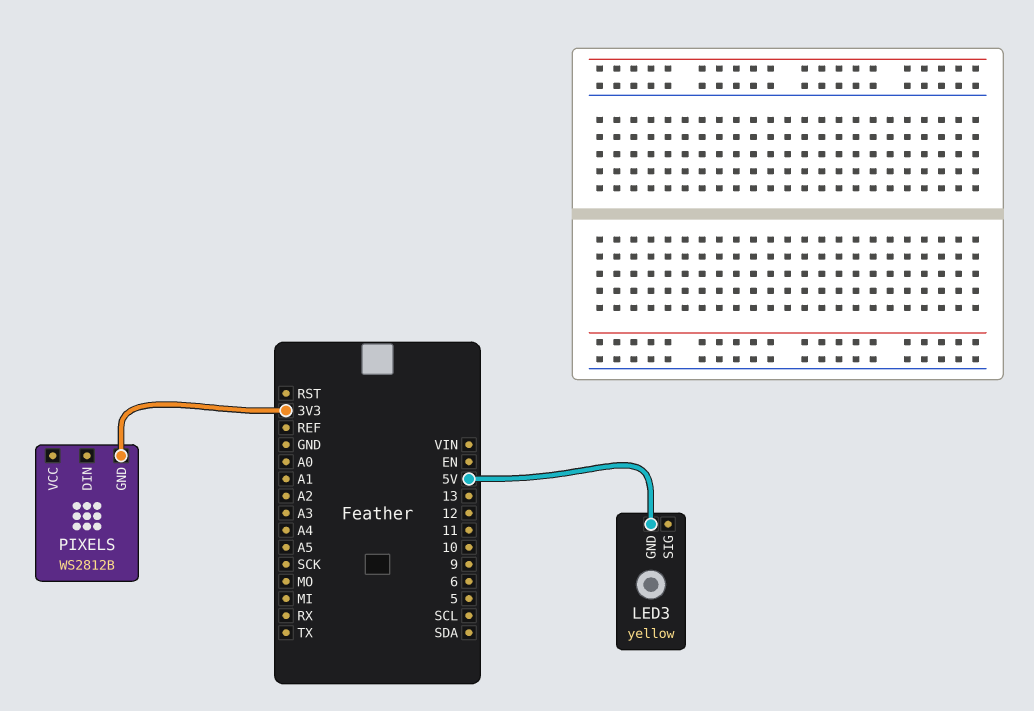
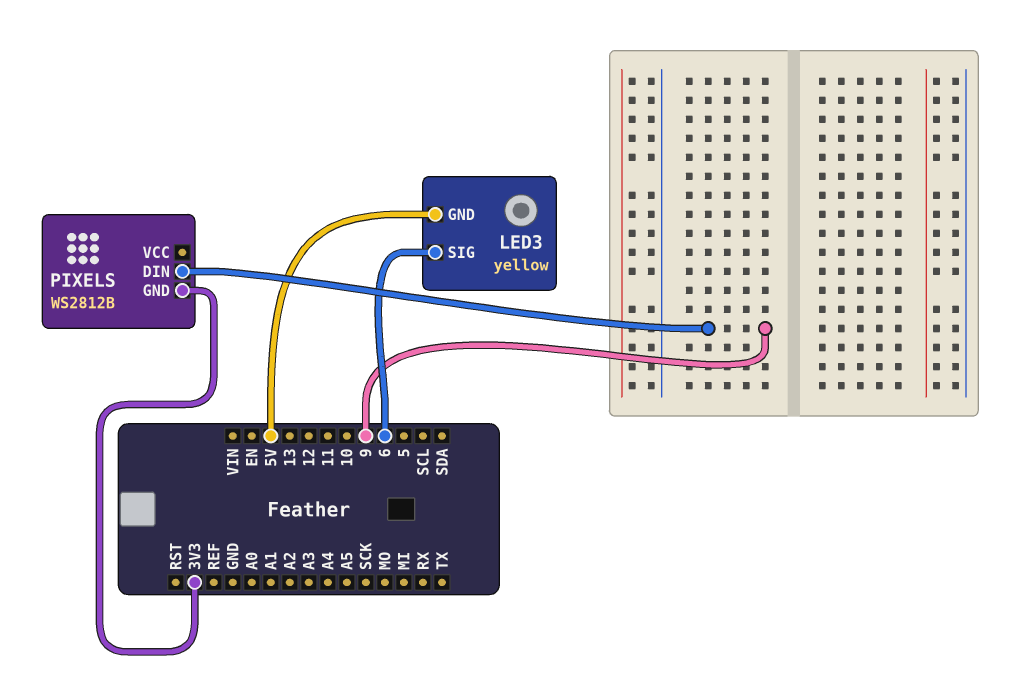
LED3 pin SIG: none -> 6
PIXELS pin DIN: none -> 9

